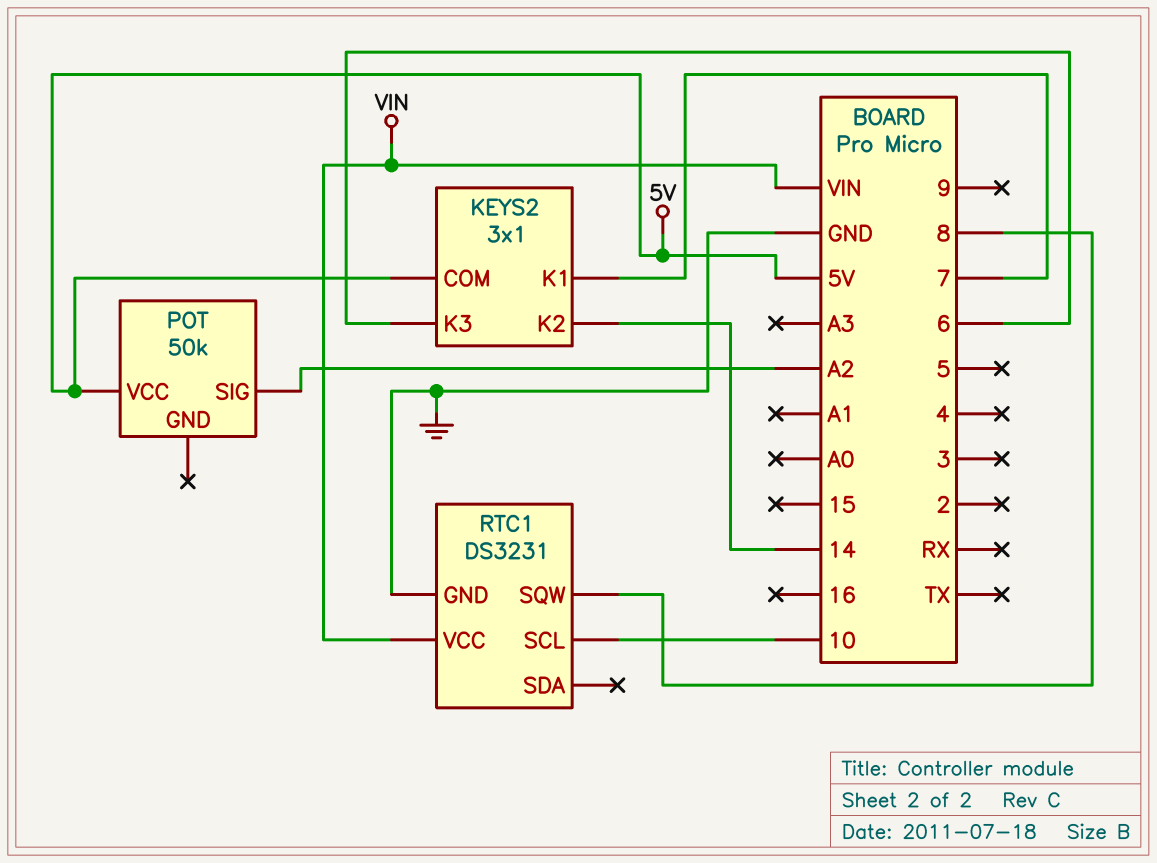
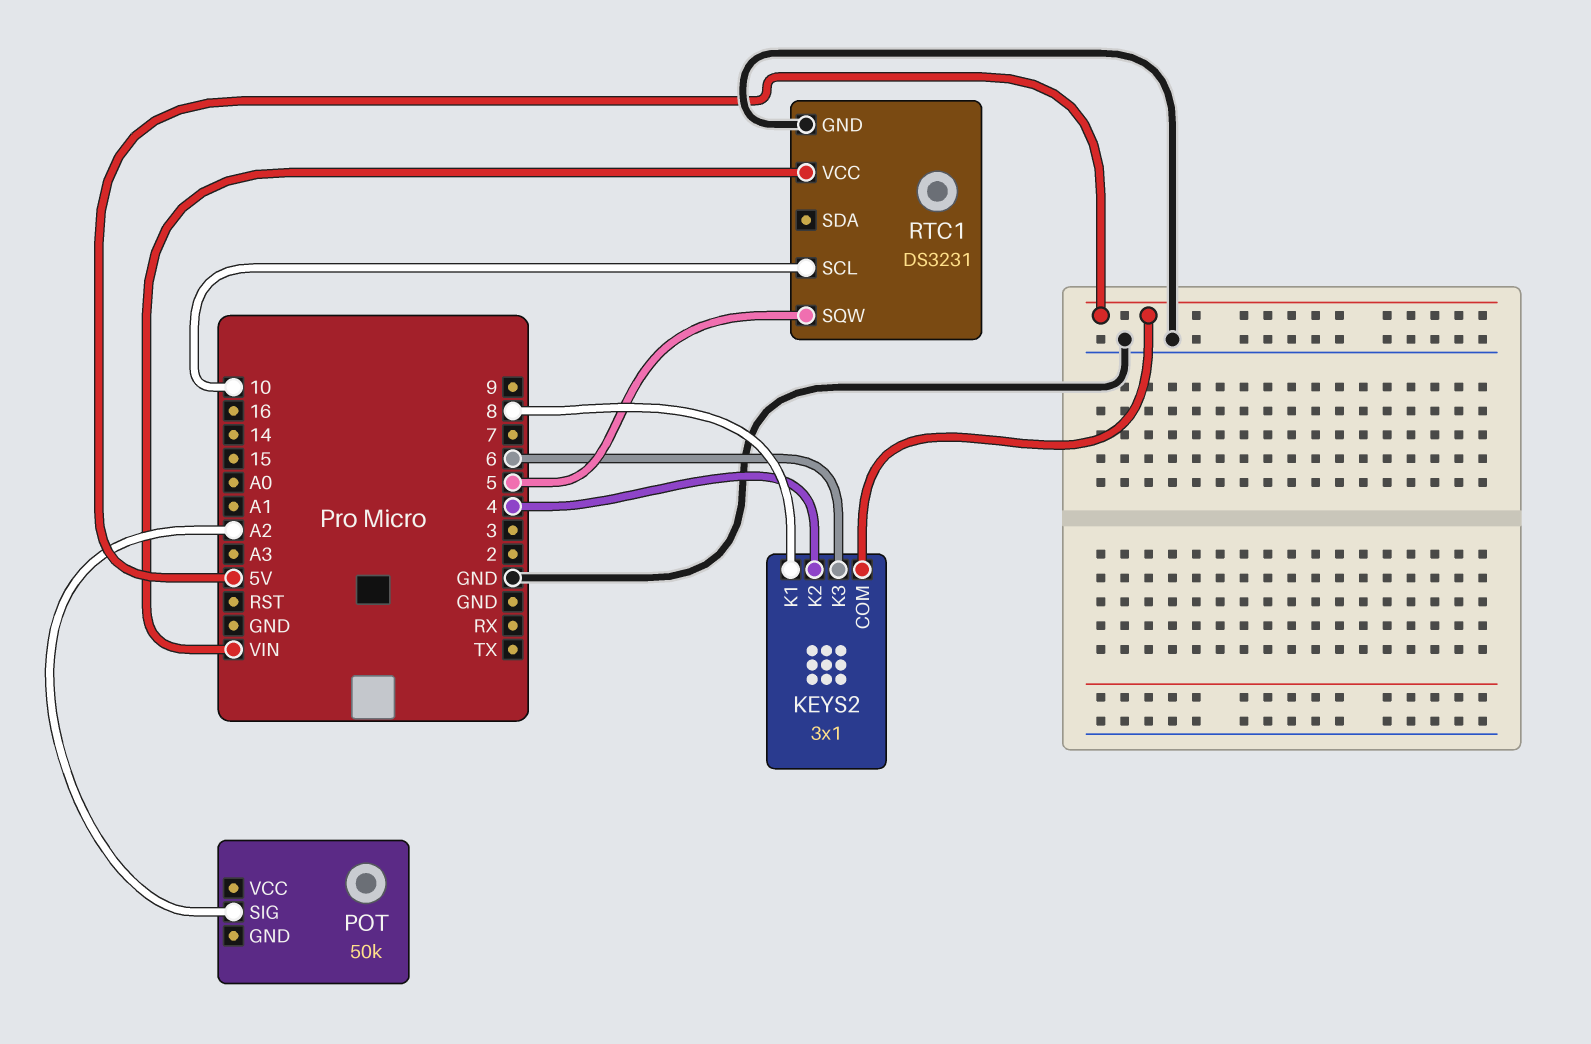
KEYS2 pin K1: 7 -> 8
KEYS2 pin K2: 14 -> 4
POT pin VCC: 5V -> none
RTC1 pin SQW: 8 -> 5

